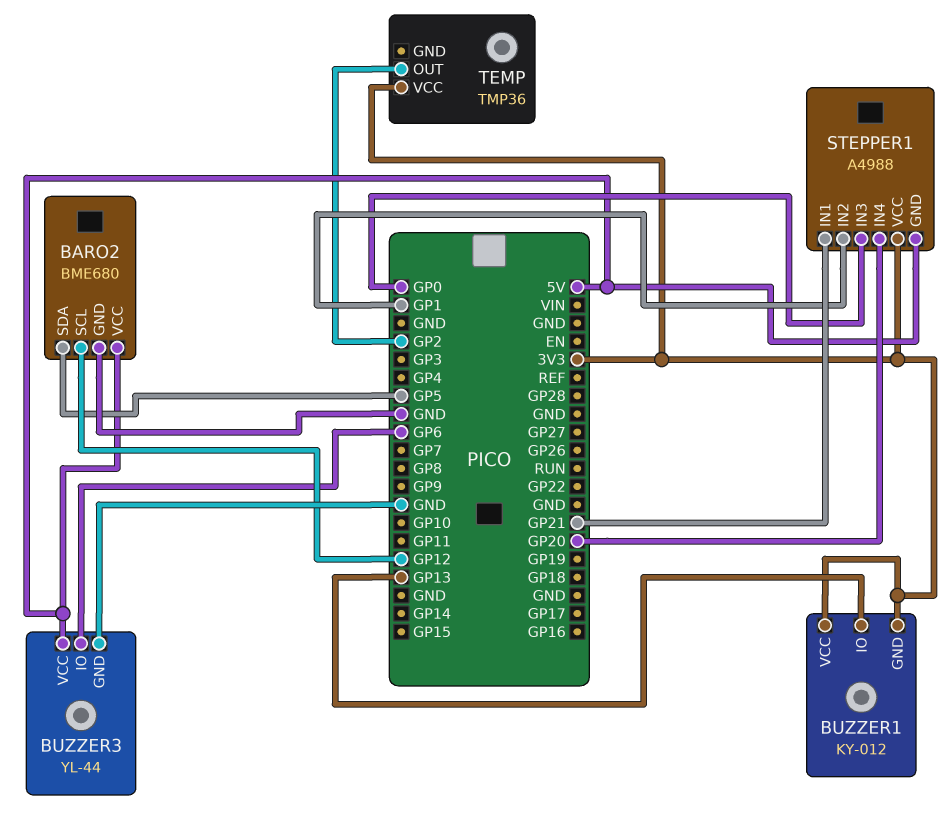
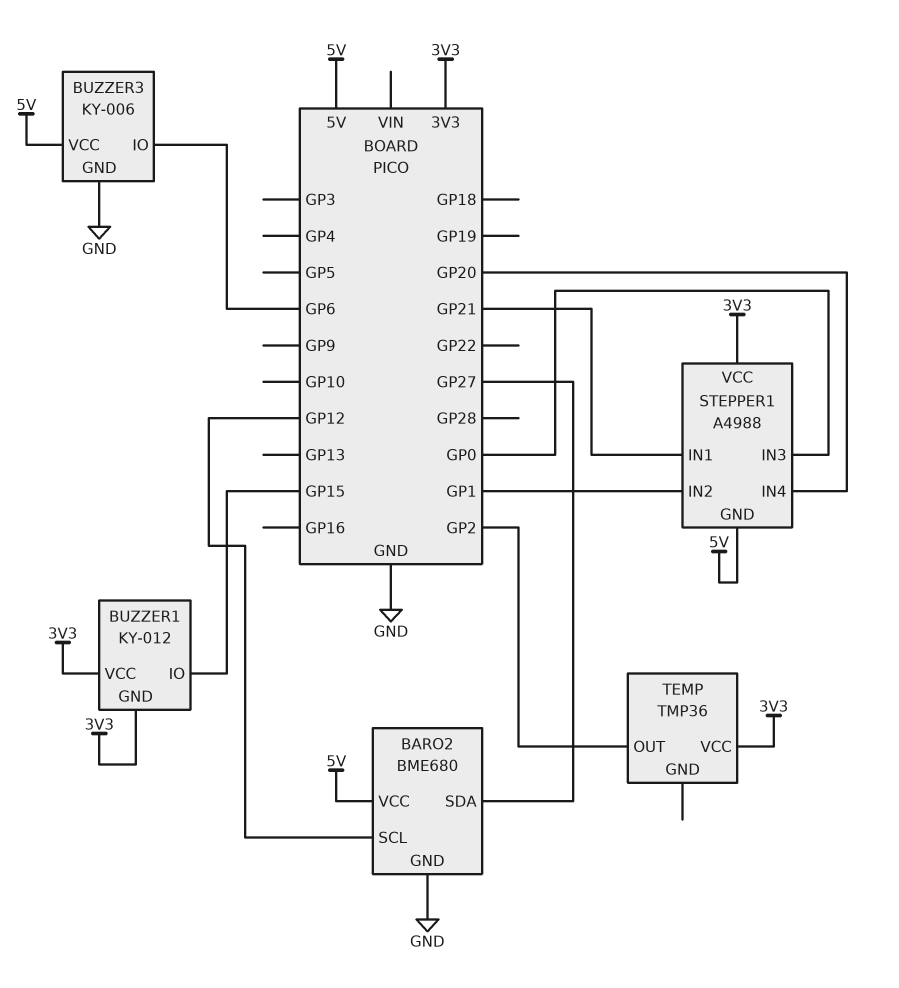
BARO2 pin SDA: GP5 -> GP27
BUZZER1 pin IO: GP13 -> GP15
BUZZER3: YL-44 -> KY-006

